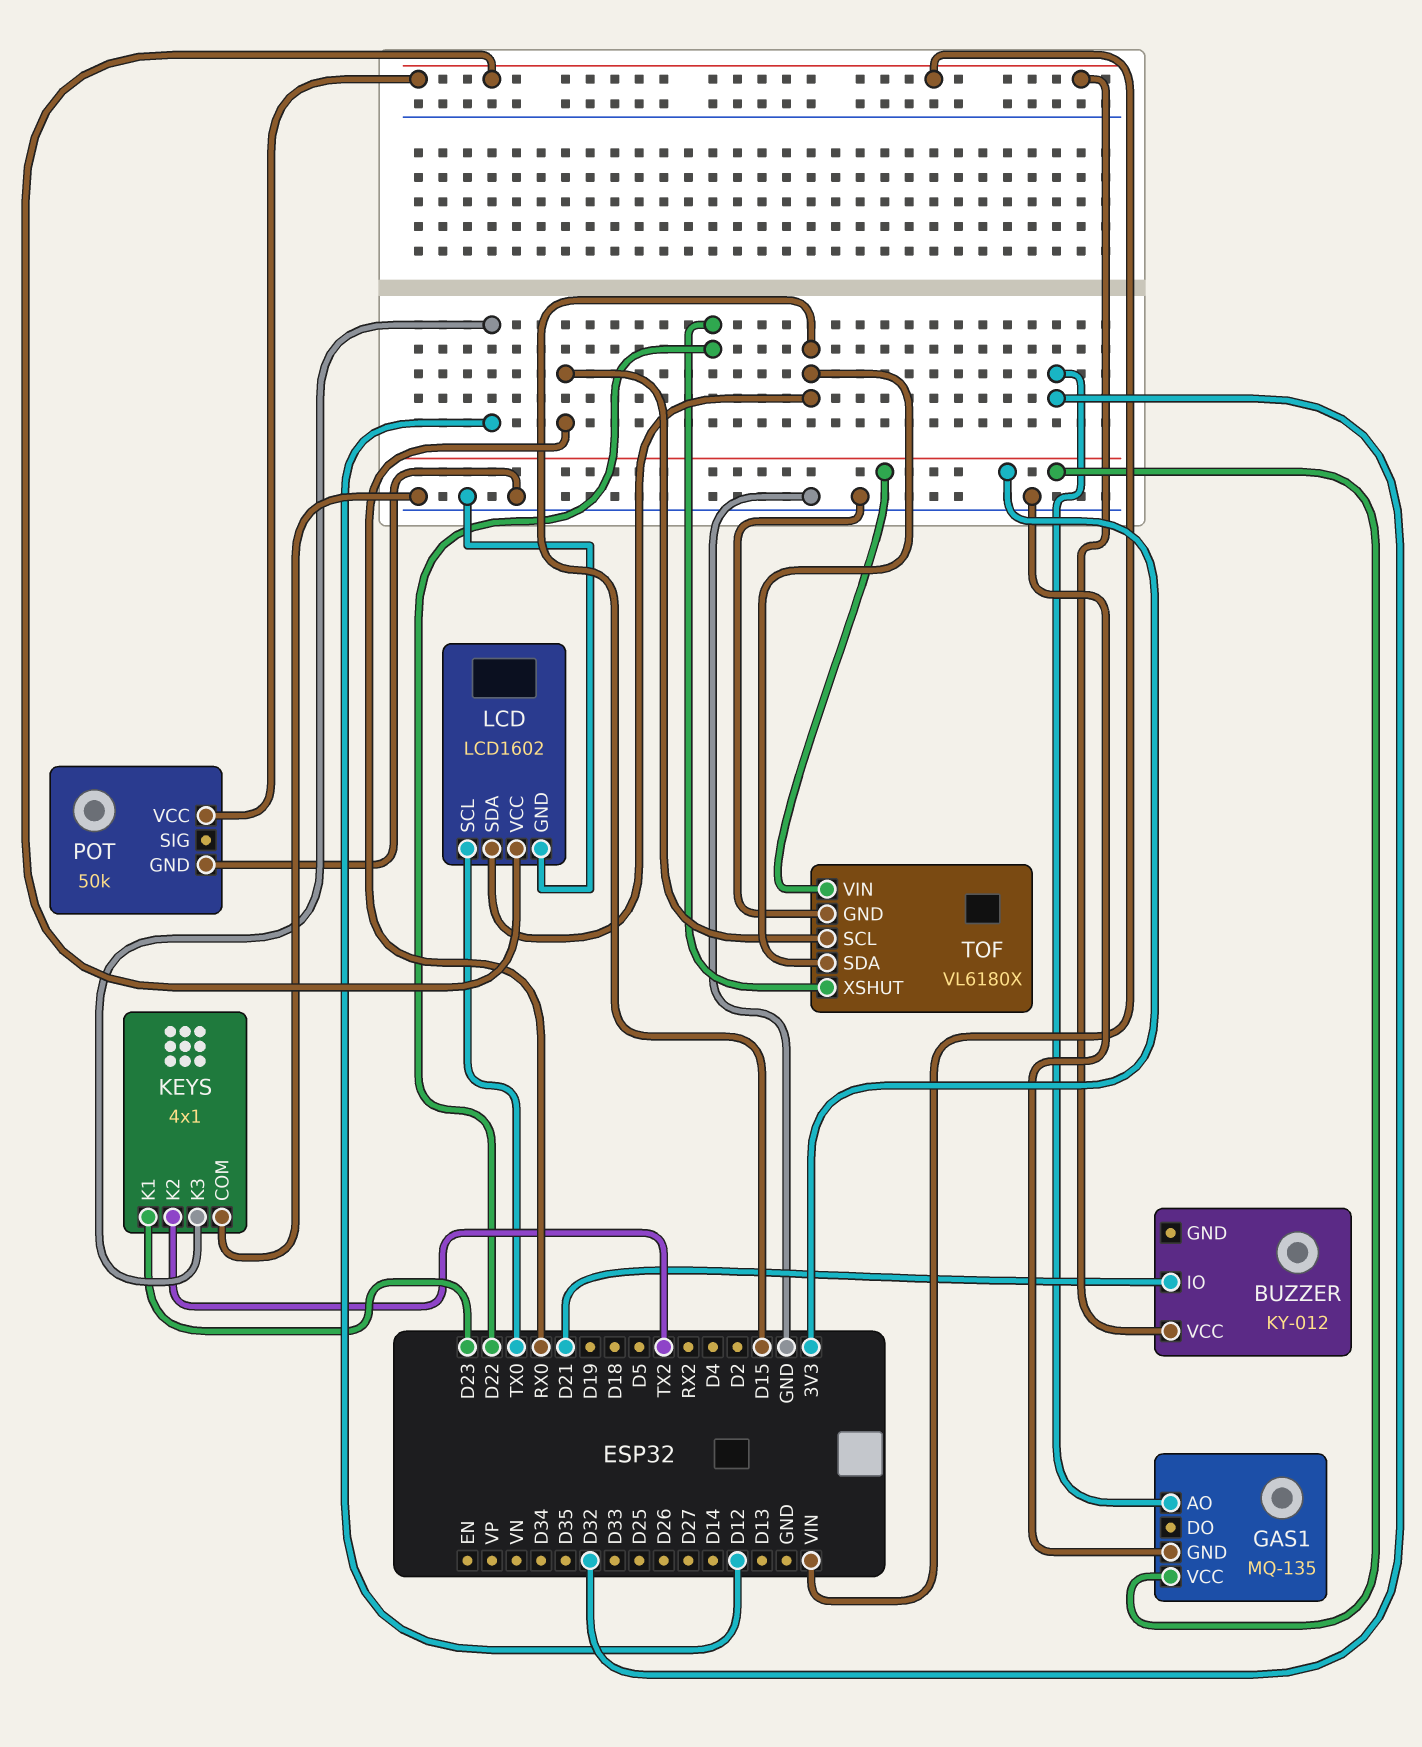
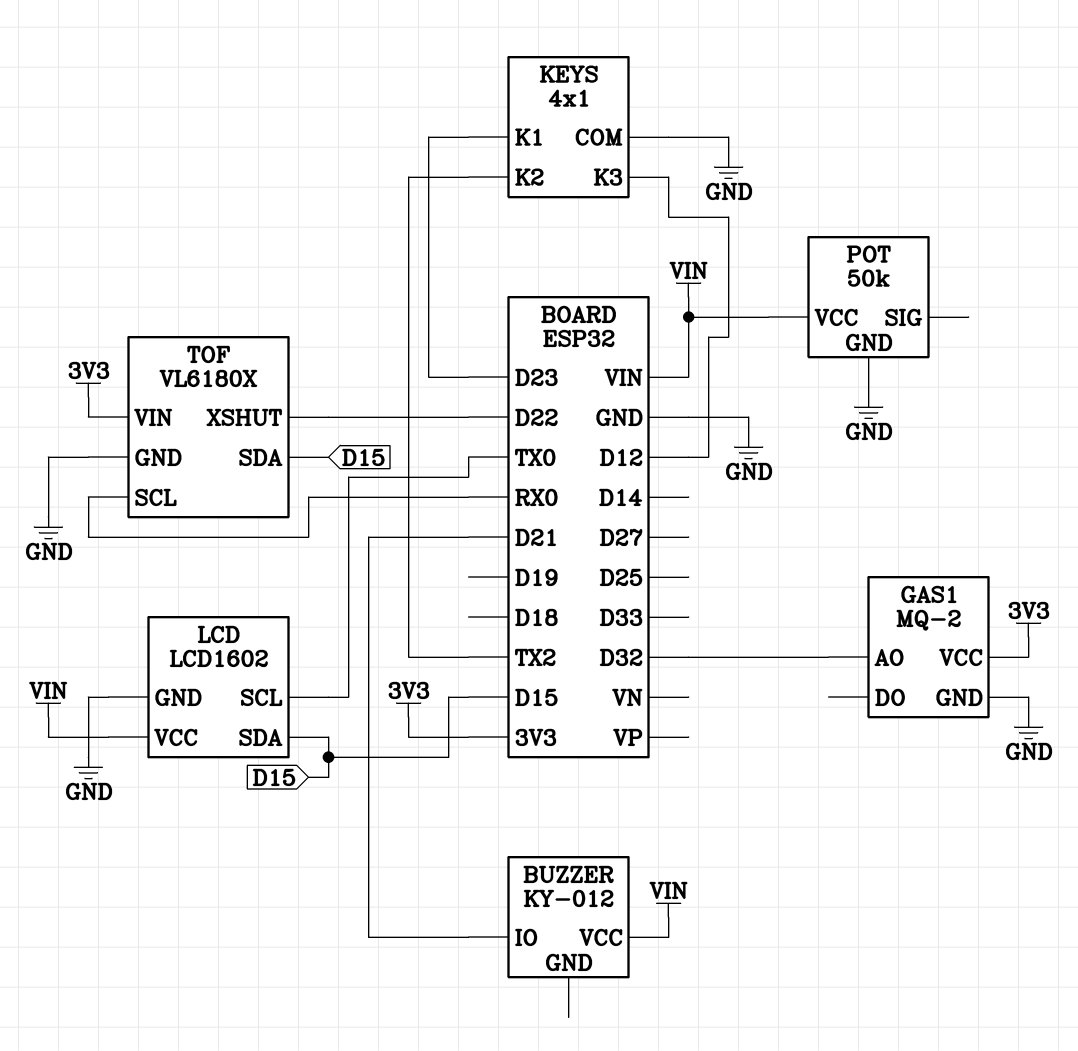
GAS1: MQ-135 -> MQ-2

